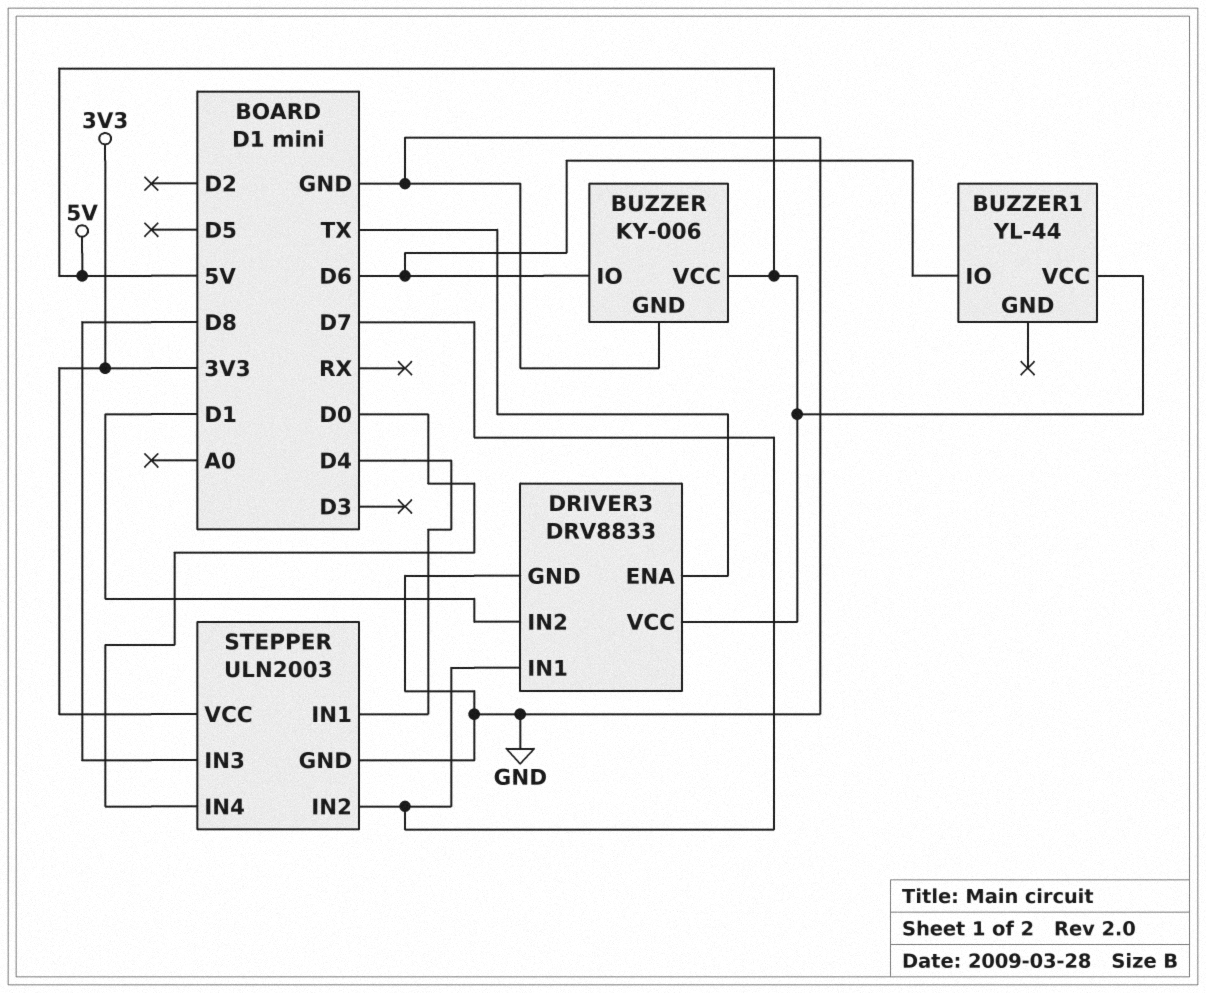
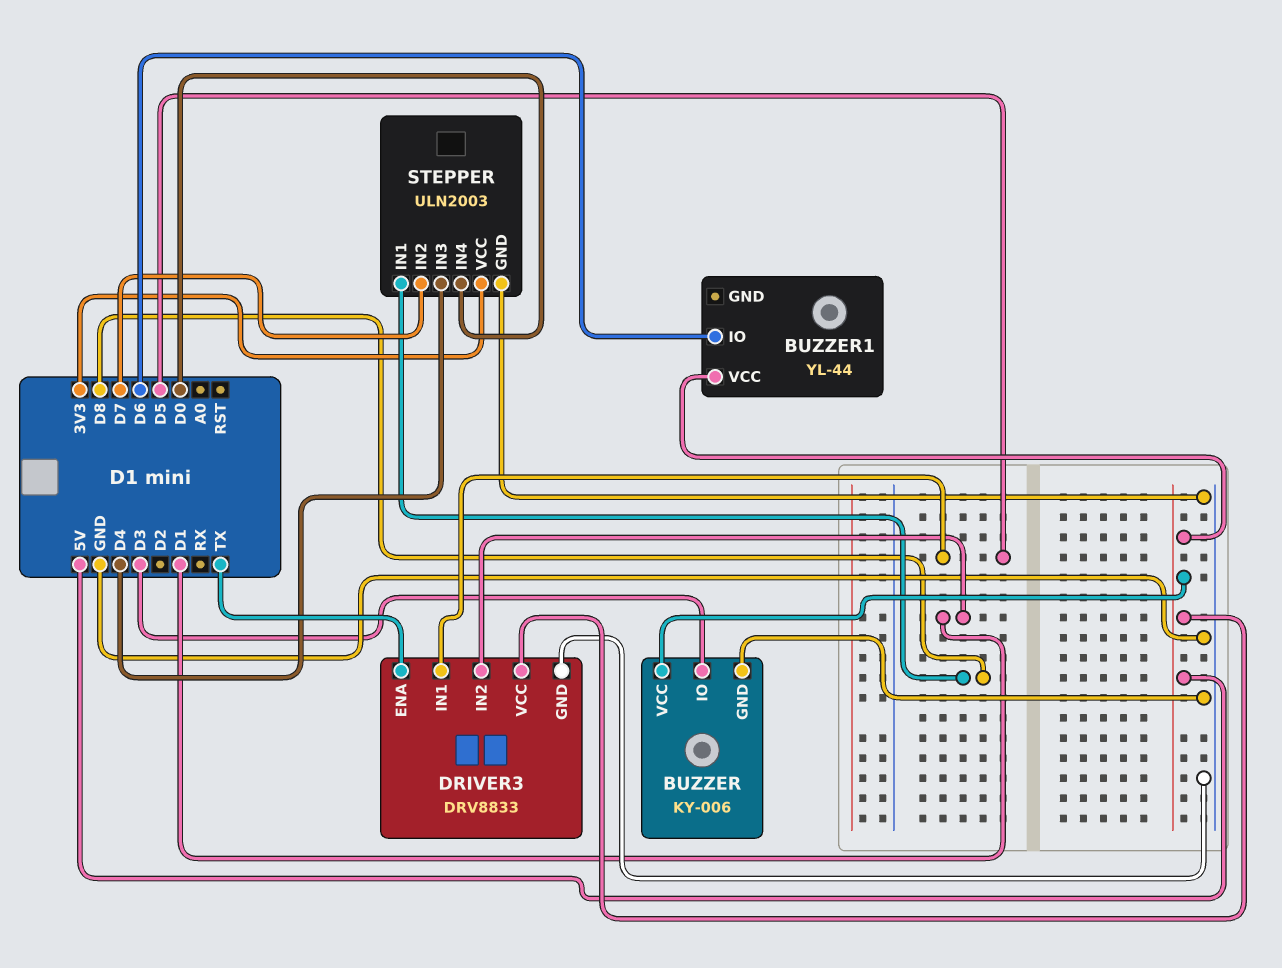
BUZZER pin IO: D6 -> D3
DRIVER3 pin IN1: D7 -> D5
STEPPER pin IN1: D4 -> D8
STEPPER pin IN3: D8 -> D4

